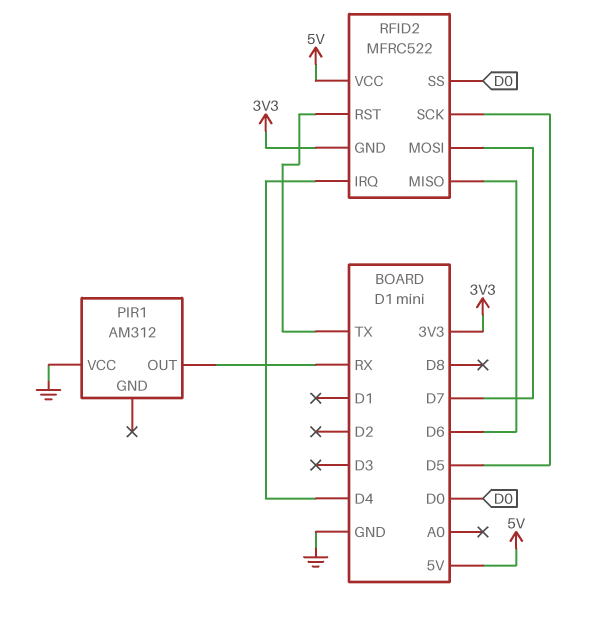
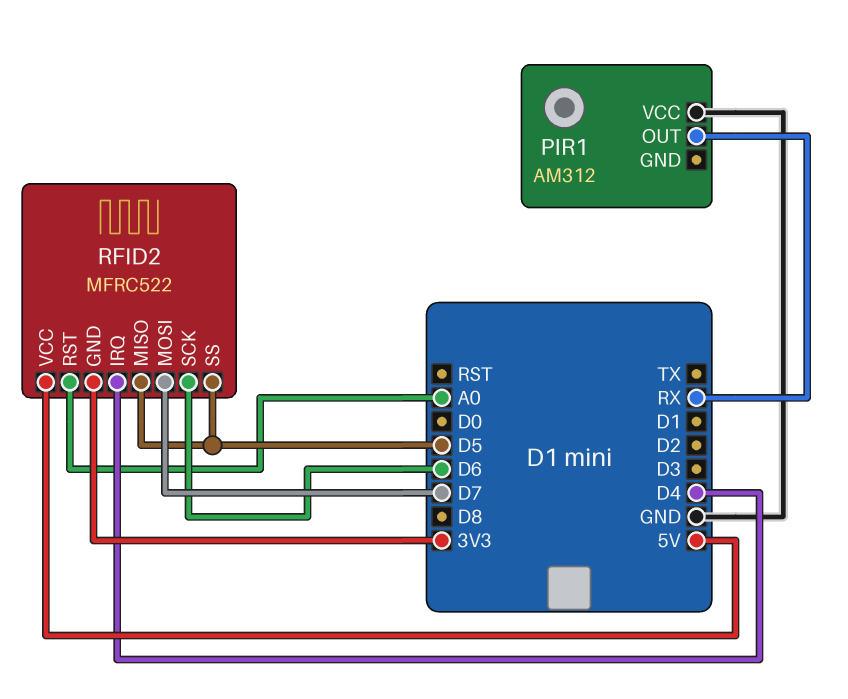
RFID2 pin MISO: D6 -> D5
RFID2 pin RST: TX -> A0
RFID2 pin SCK: D5 -> D6
RFID2 pin SS: D0 -> D5

